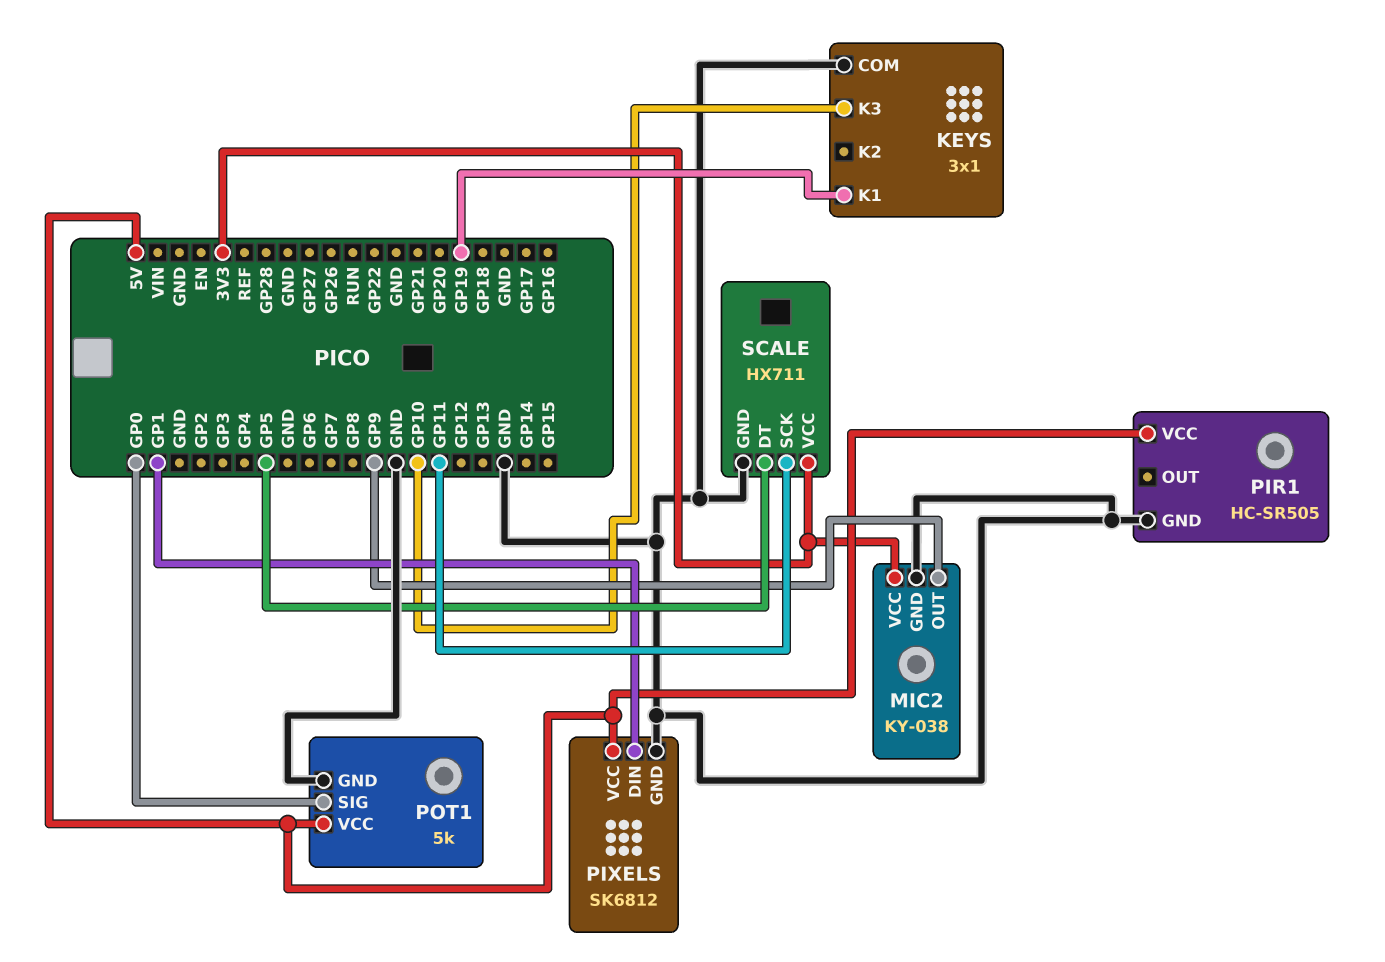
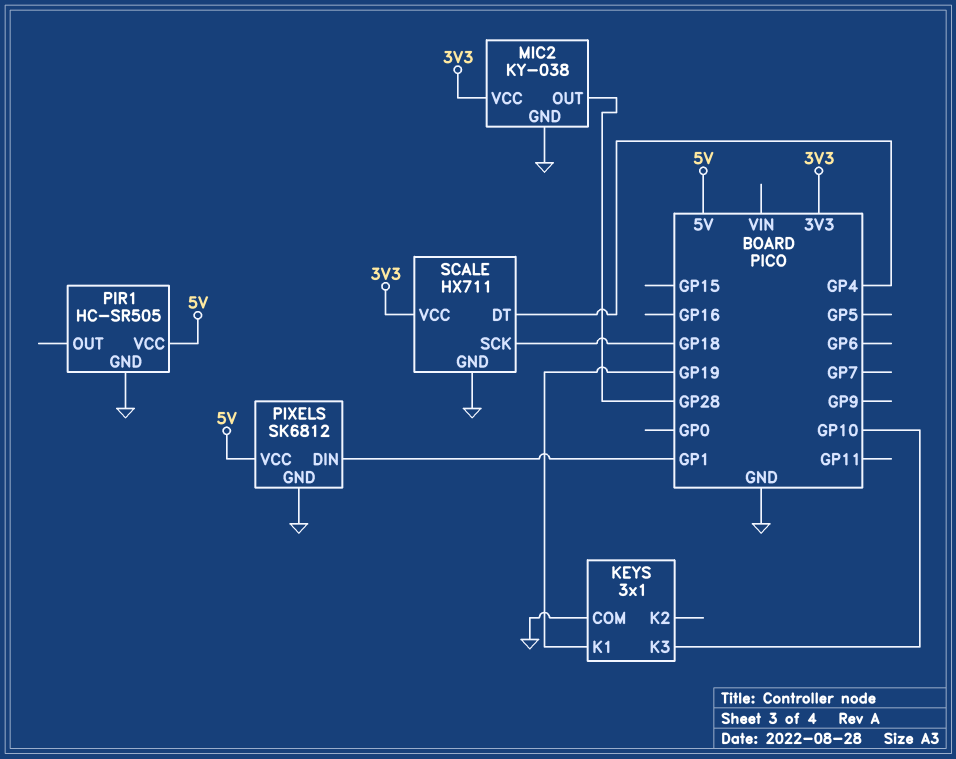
MIC2 pin OUT: GP9 -> GP28
POT1: 5k -> none
POT1 pin GND: GND -> none
POT1 pin SIG: GP0 -> none
POT1 pin VCC: 5V -> none
SCALE pin DT: GP5 -> GP4
SCALE pin SCK: GP11 -> GP18

